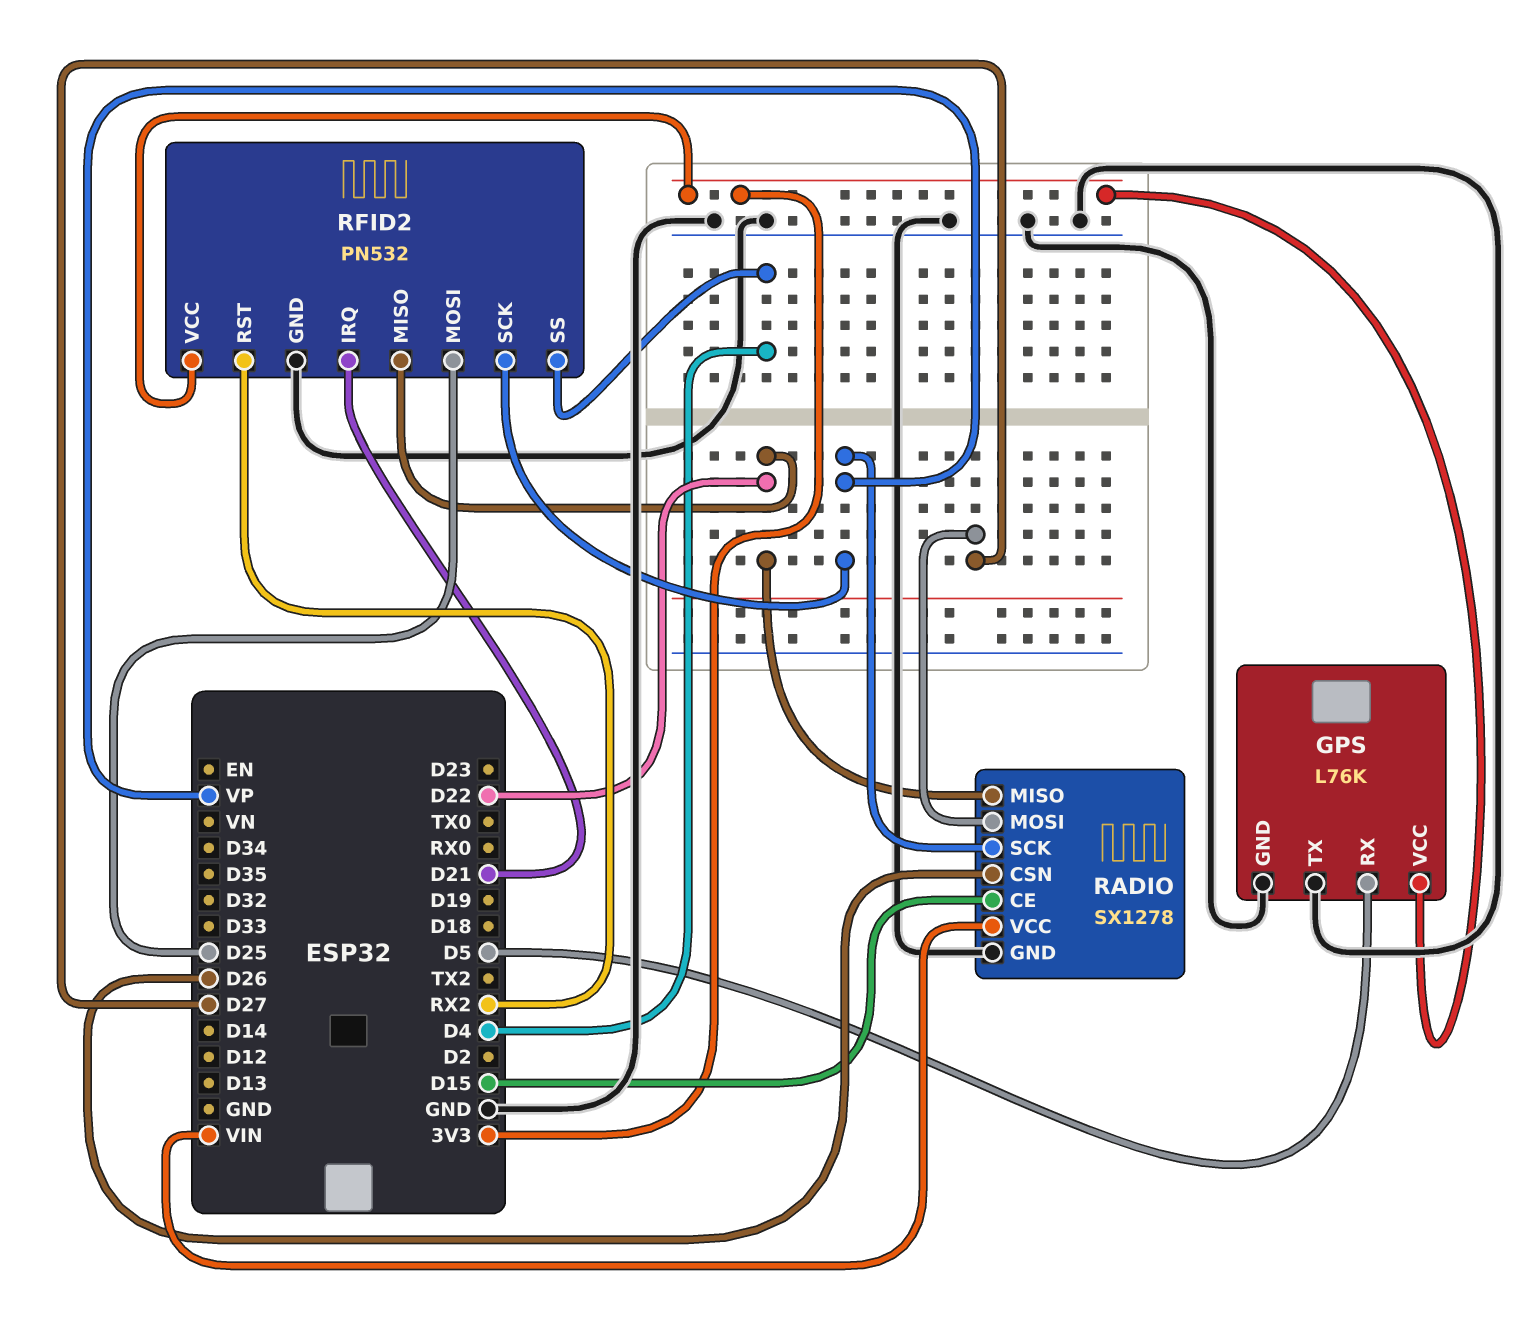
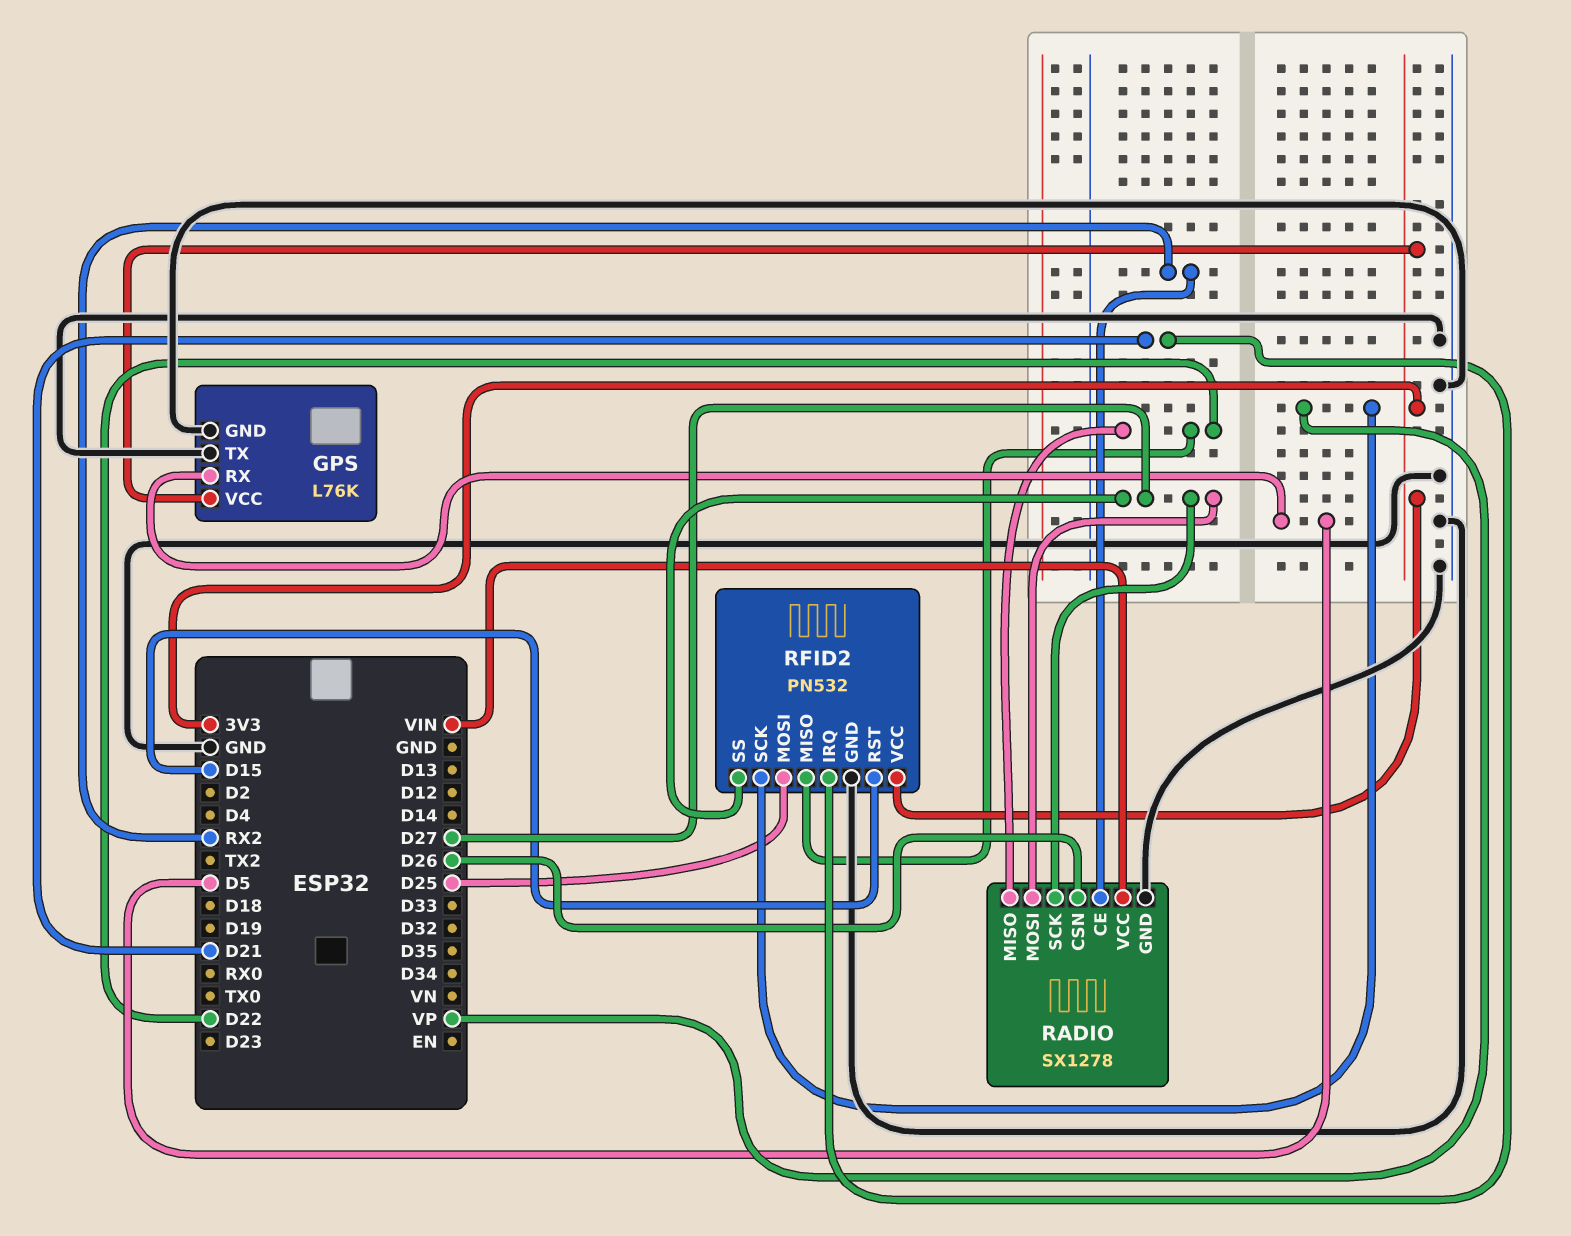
RADIO pin CE: D15 -> RX2
RADIO pin SCK: VP -> D27
RFID2 pin RST: RX2 -> D15
RFID2 pin SS: D4 -> D27

